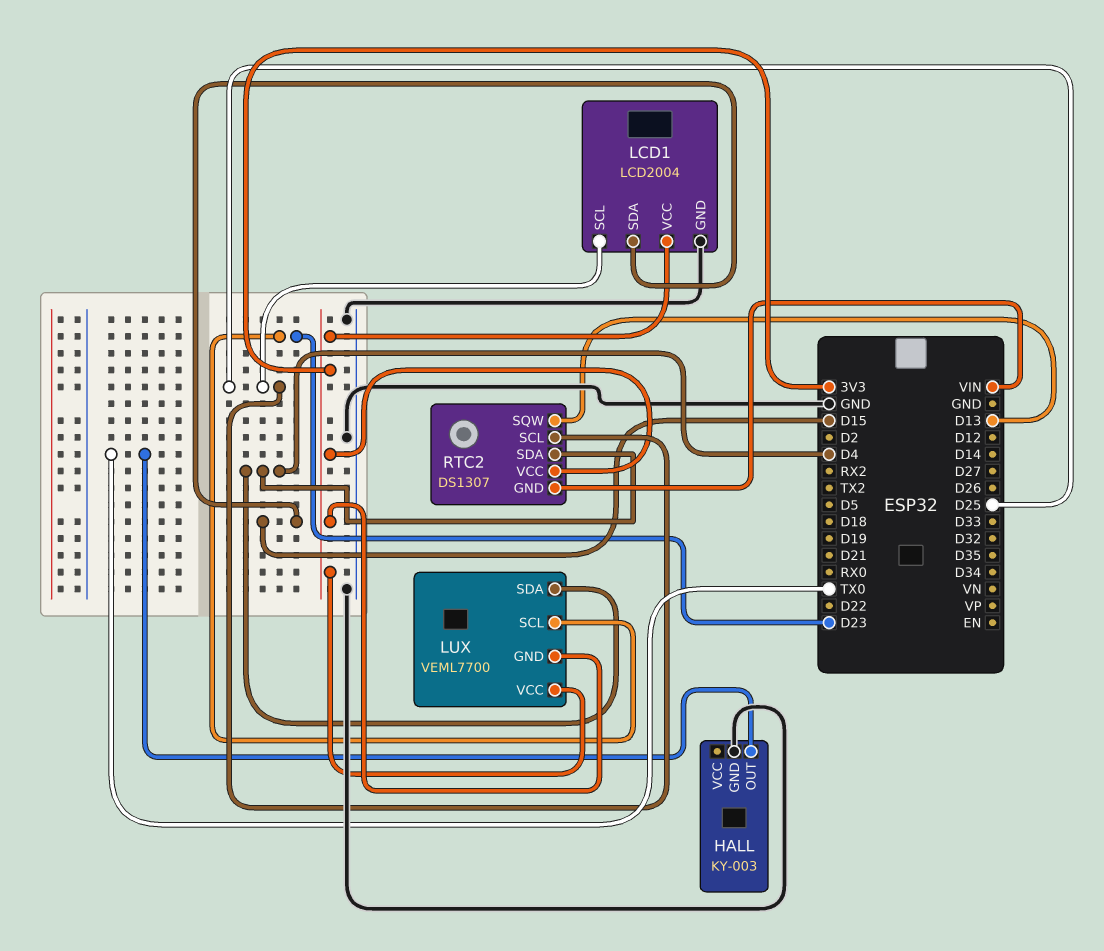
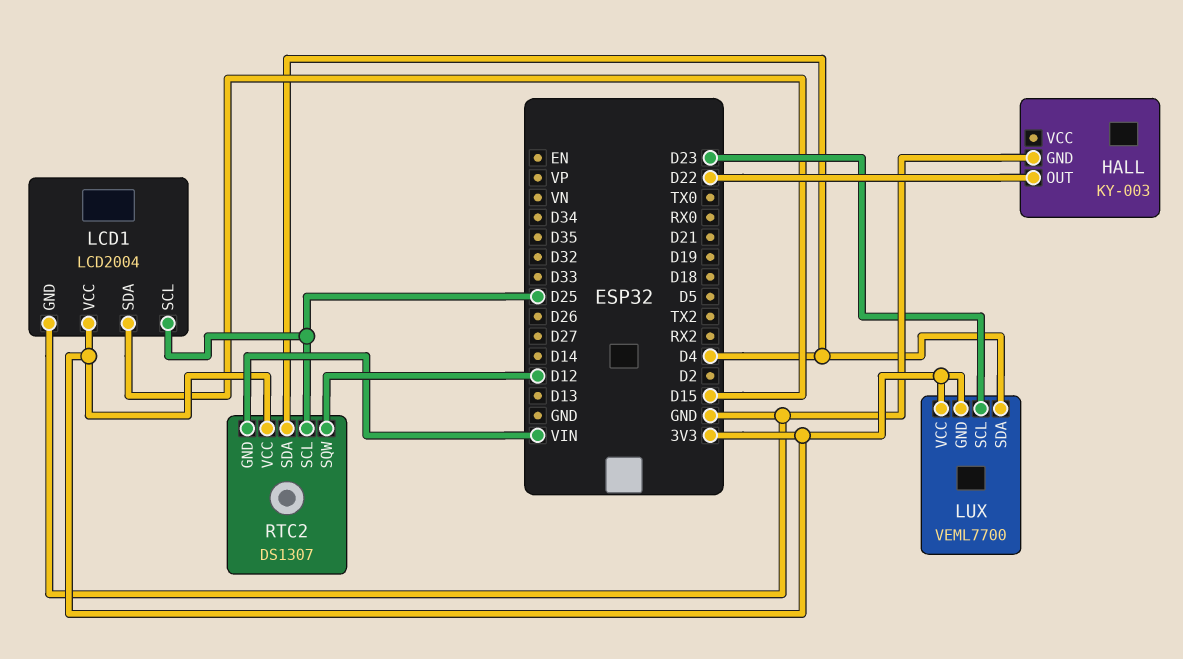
HALL pin OUT: TX0 -> D22
RTC2 pin SQW: D13 -> D12

